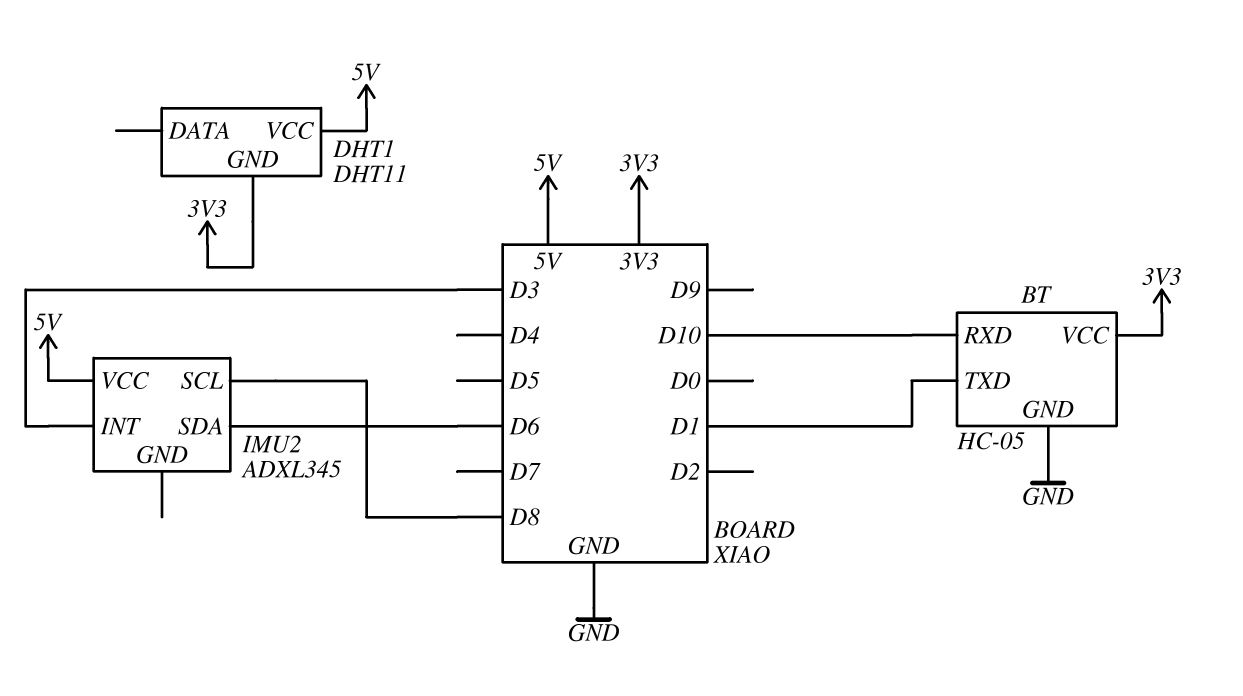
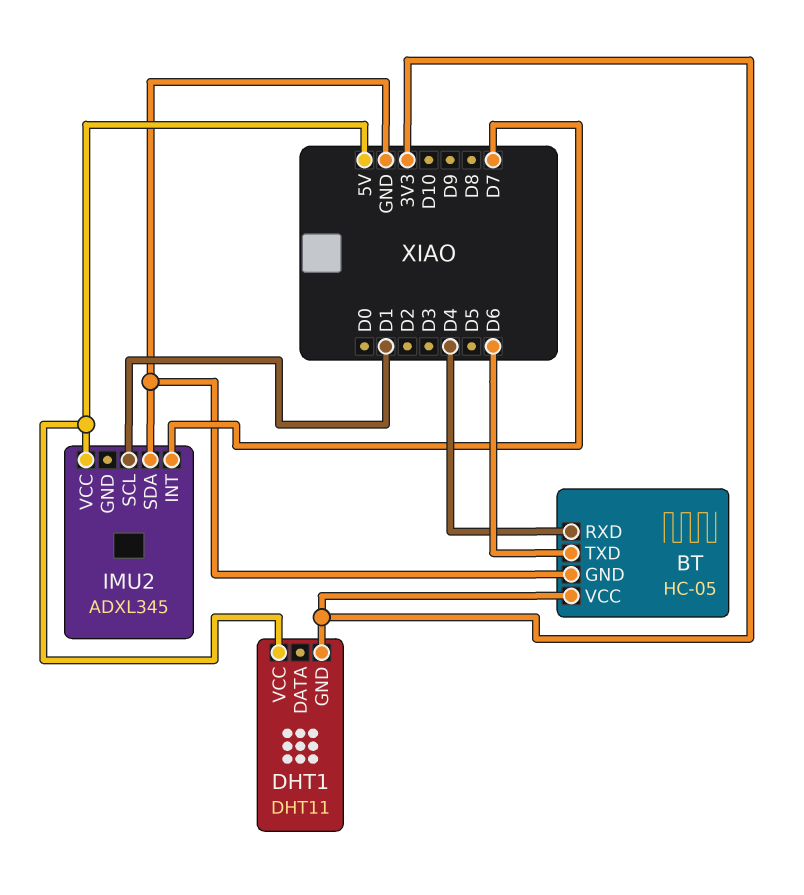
BT pin RXD: D10 -> D4
BT pin TXD: D1 -> D6
IMU2 pin INT: D3 -> D7
IMU2 pin SCL: D8 -> D1
IMU2 pin SDA: D6 -> GND

